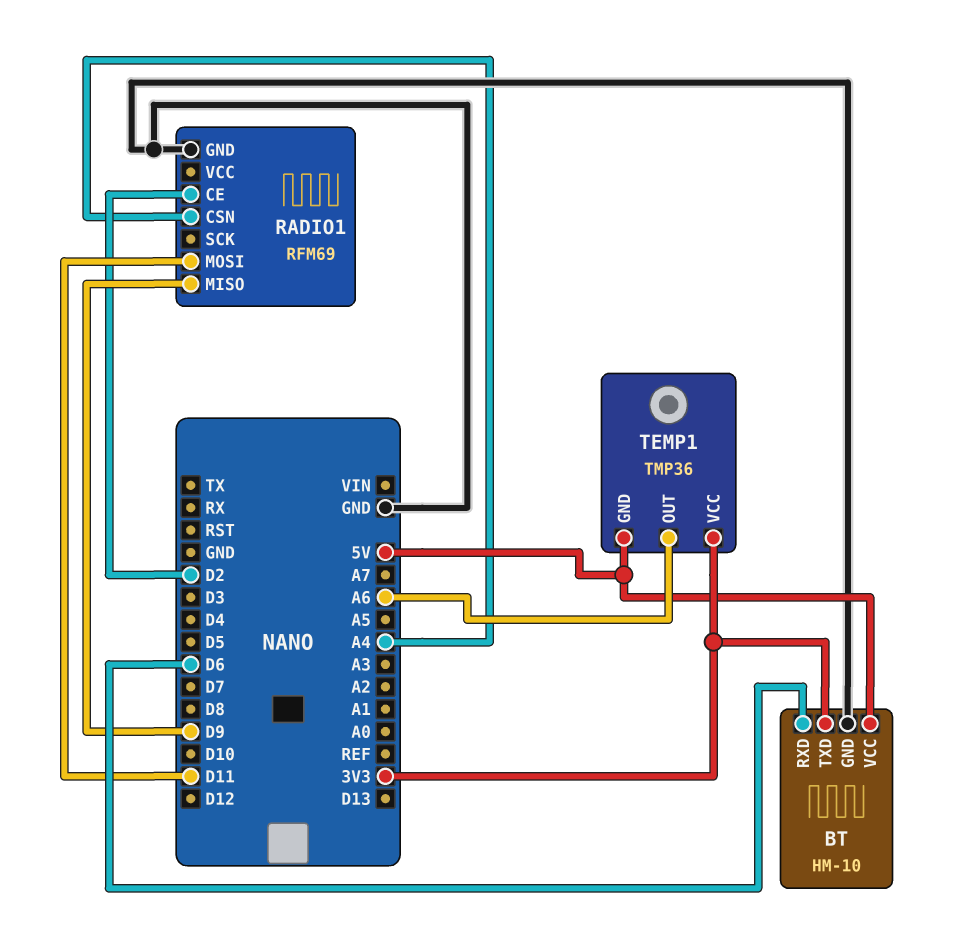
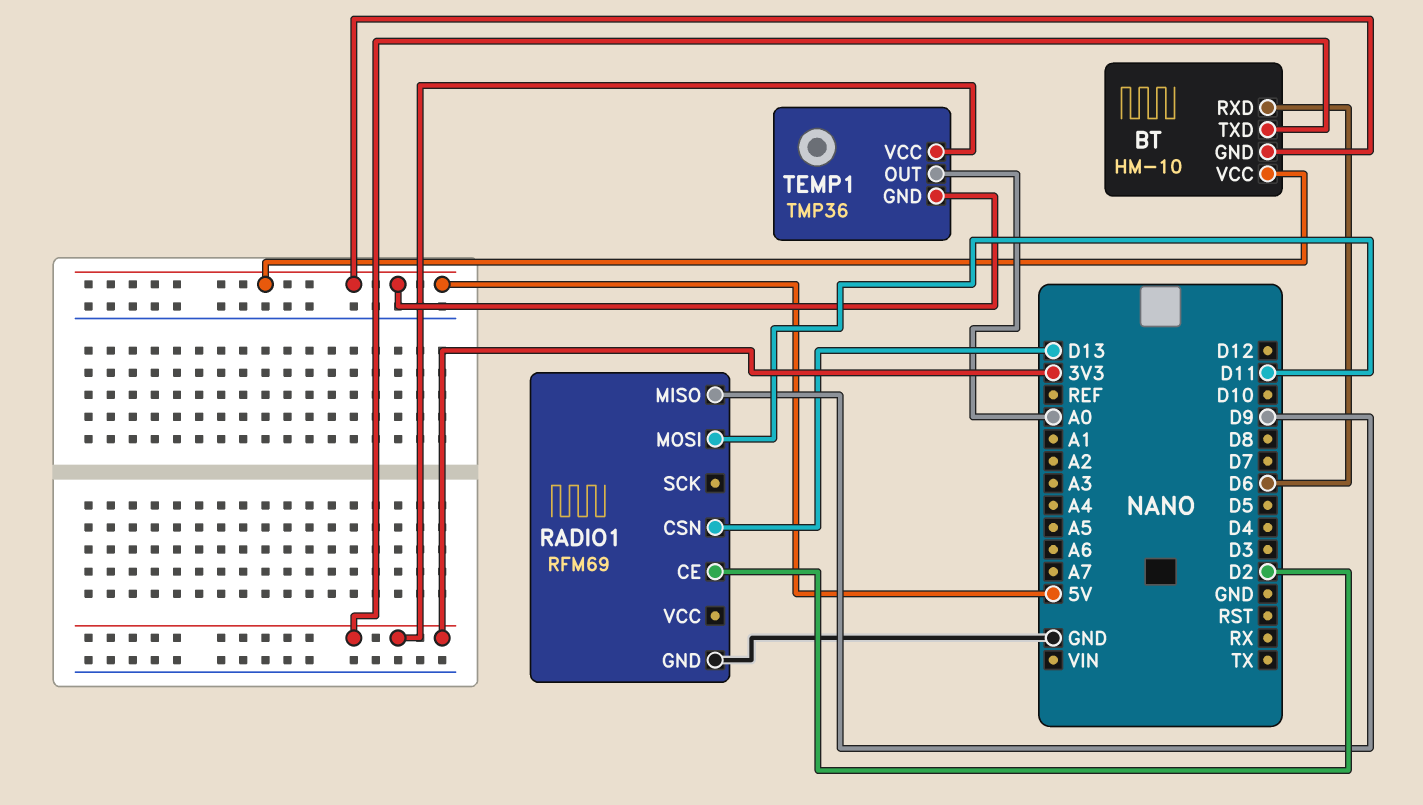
BT pin GND: GND -> 5V
RADIO1 pin CSN: A4 -> D13
TEMP1 pin OUT: A6 -> A0

